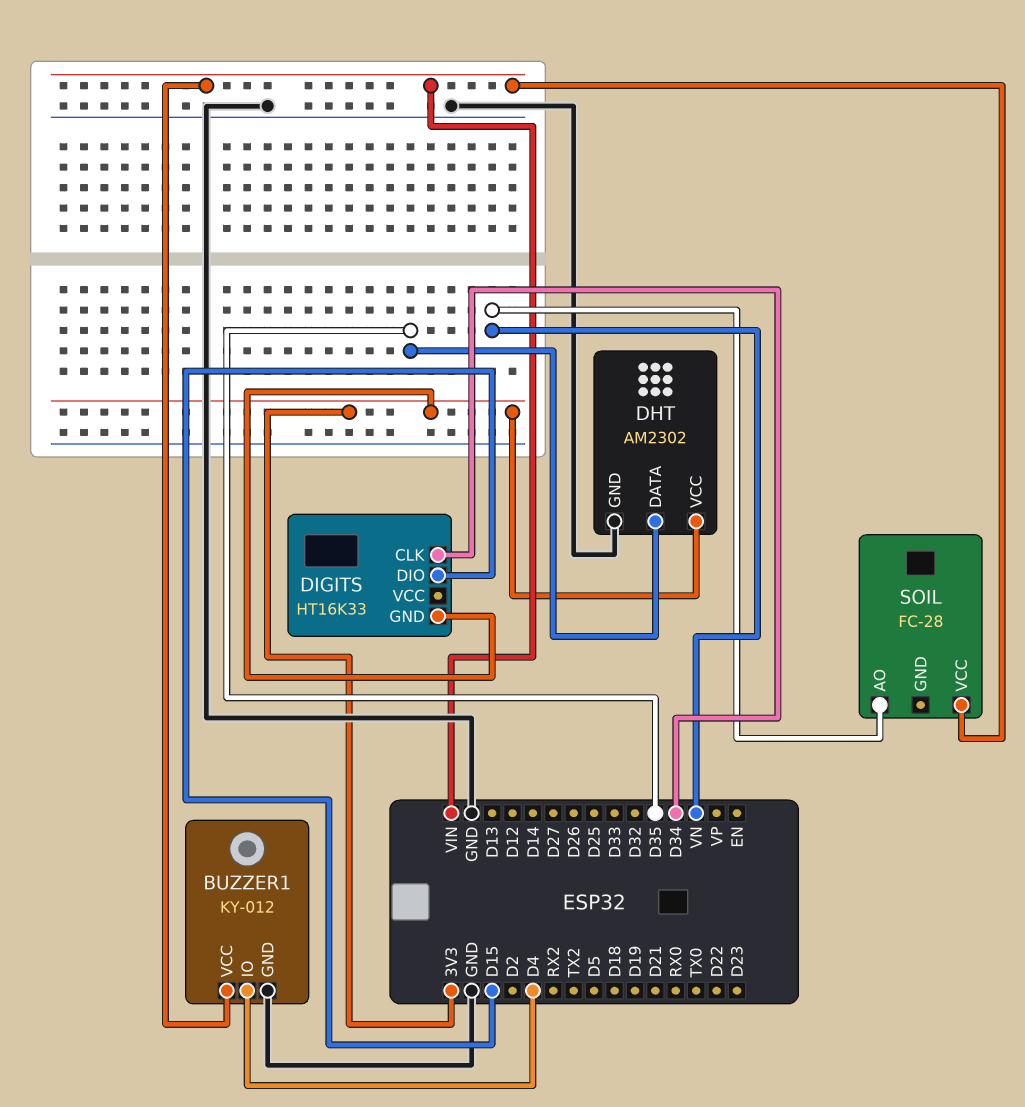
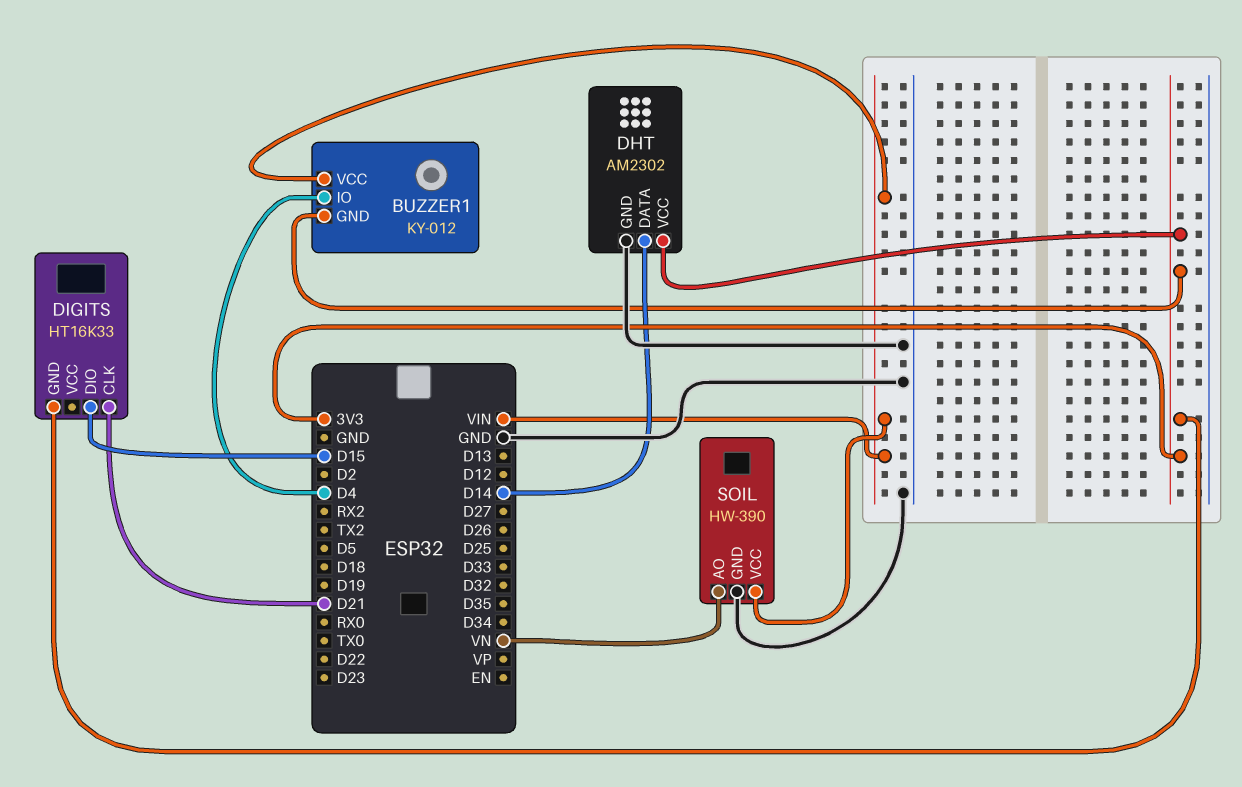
BUZZER1 pin GND: GND -> 3V3
DHT pin DATA: D35 -> D14
DIGITS pin CLK: D34 -> D21
SOIL: FC-28 -> HW-390
SOIL pin GND: none -> GND

